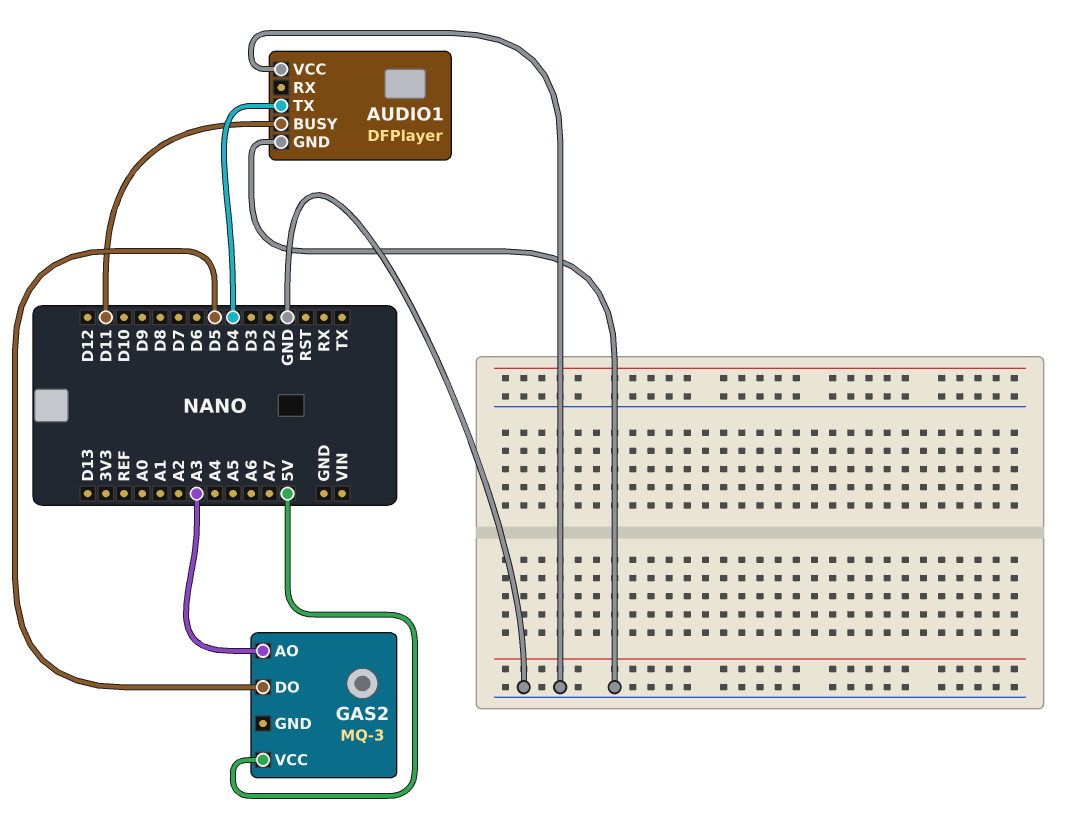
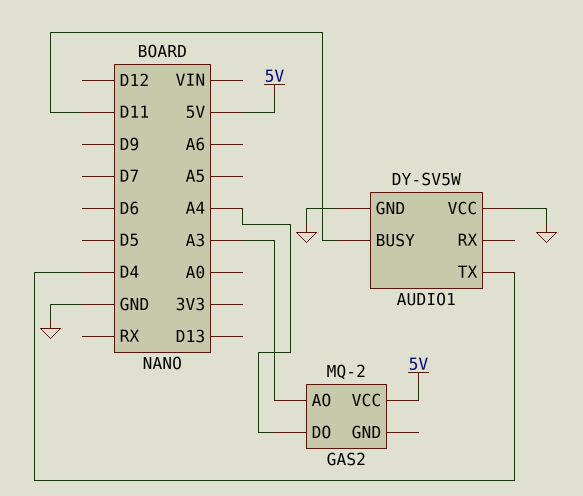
AUDIO1: DFPlayer -> DY-SV5W
GAS2: MQ-3 -> MQ-2
GAS2 pin DO: D5 -> A4

